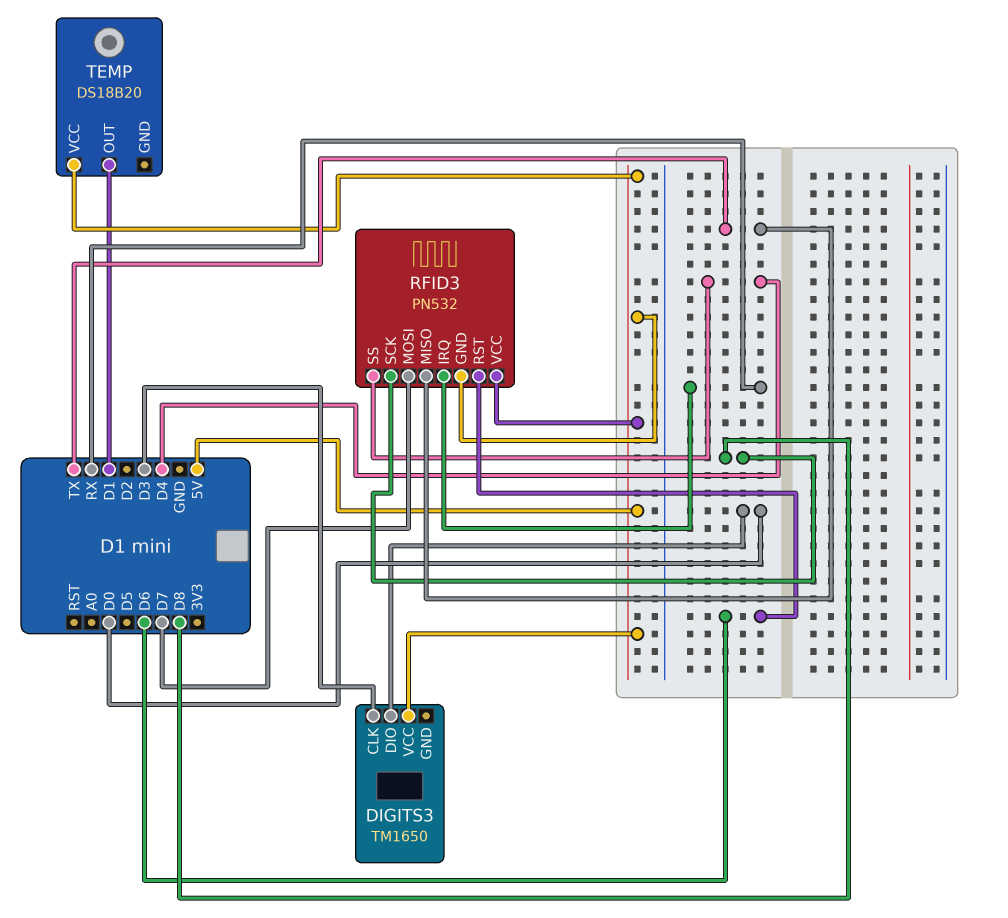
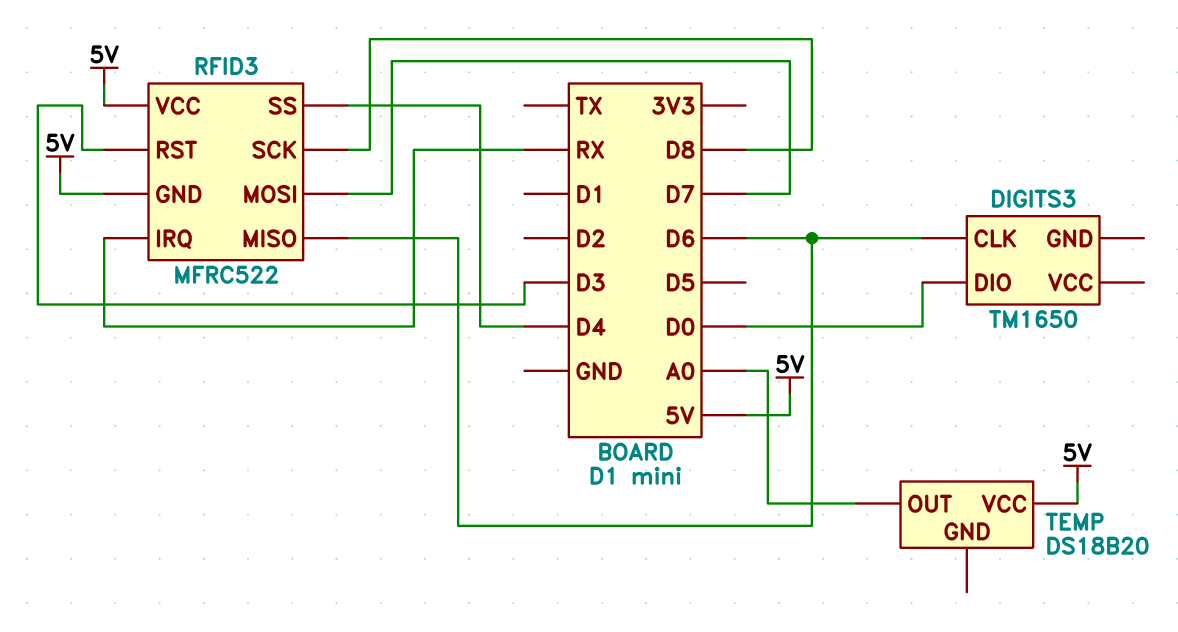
DIGITS3 pin CLK: D3 -> D6
DIGITS3 pin VCC: 5V -> none
RFID3: PN532 -> MFRC522
RFID3 pin MISO: TX -> D6
RFID3 pin RST: D6 -> D3
TEMP pin OUT: D1 -> A0

